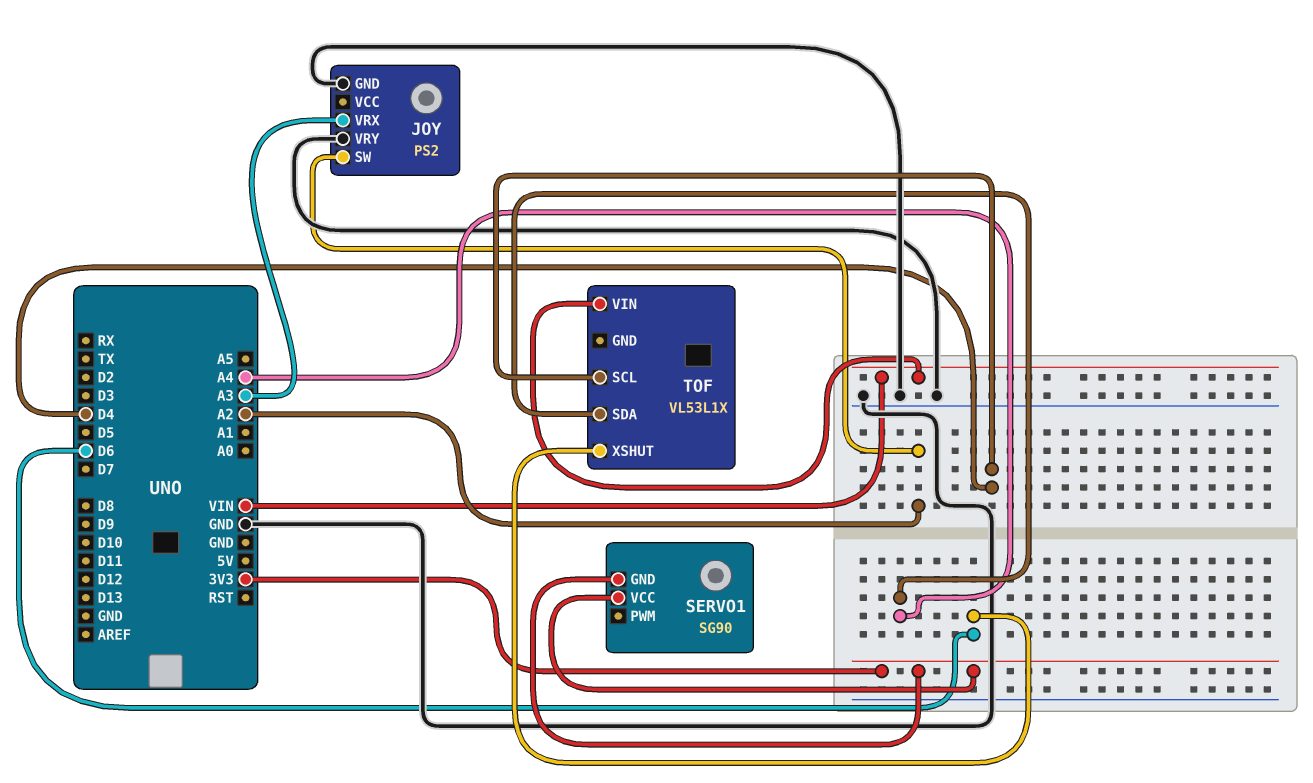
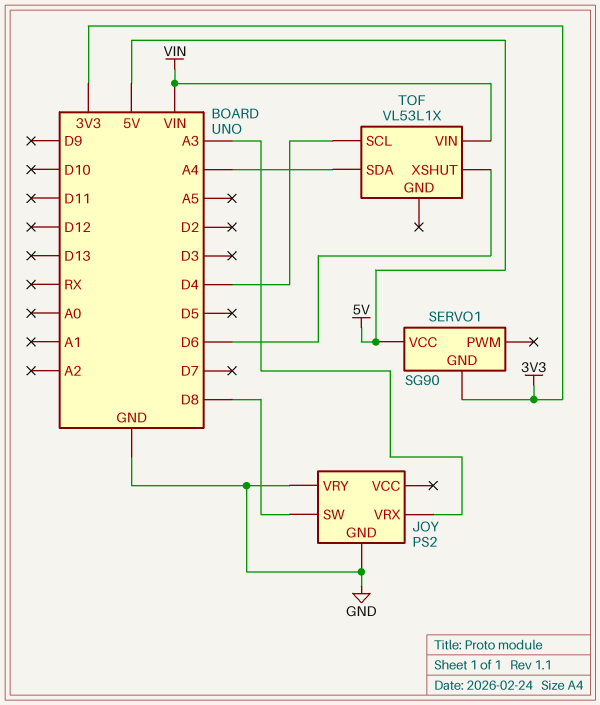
JOY pin SW: A2 -> D8
SERVO1 pin VCC: 3V3 -> 5V

